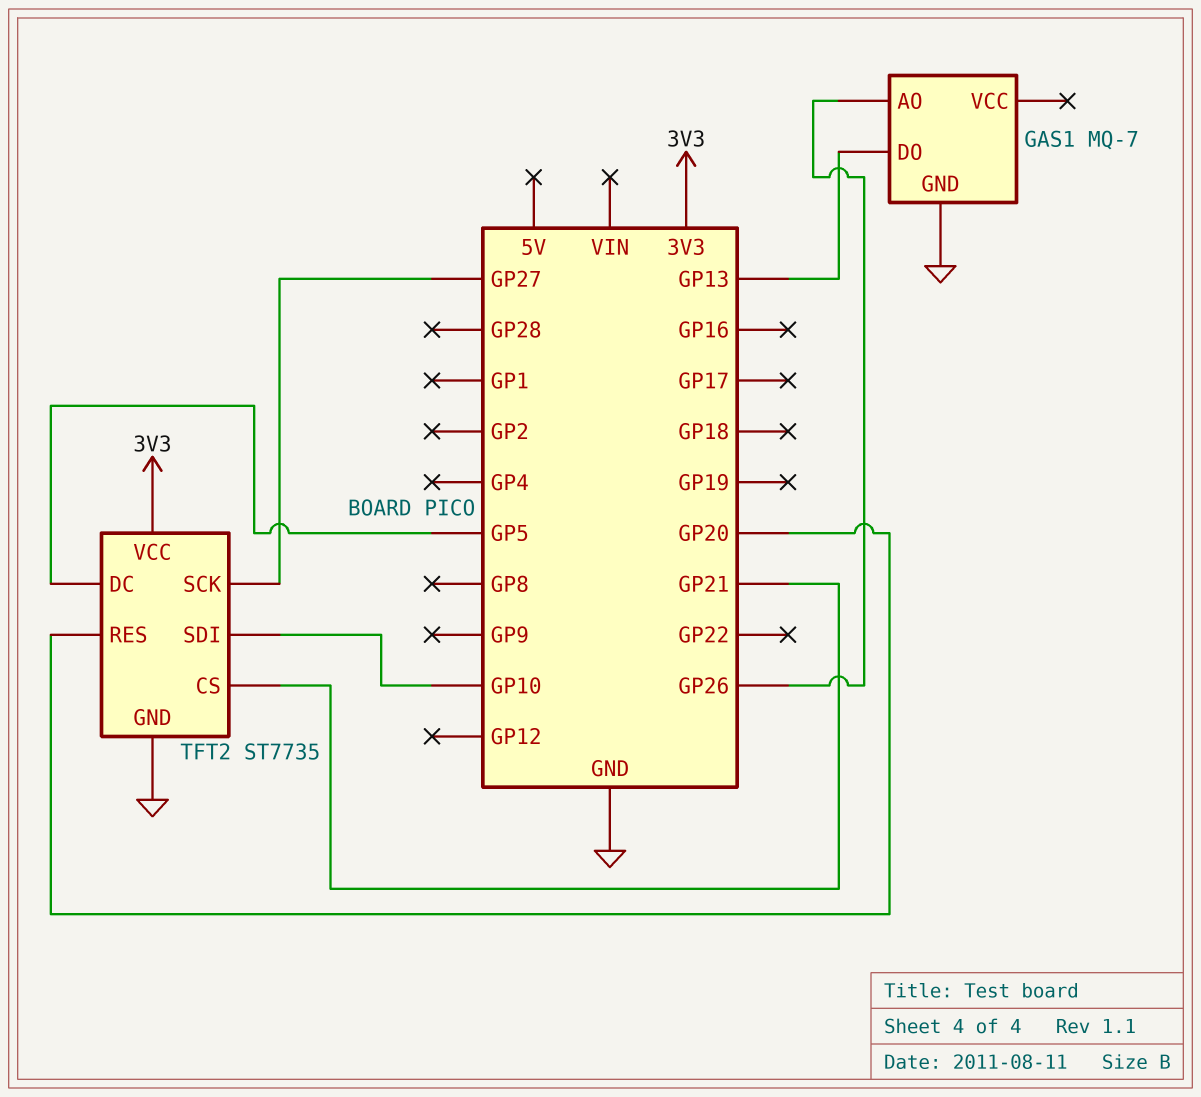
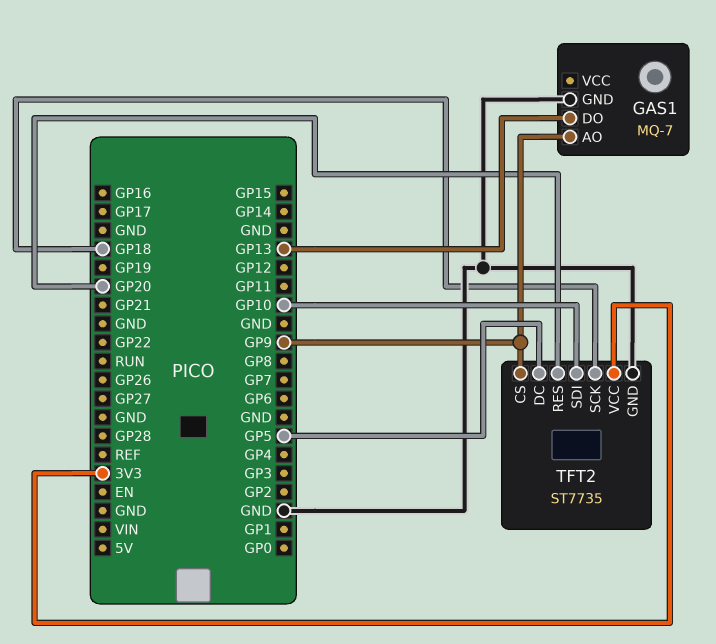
GAS1 pin AO: GP26 -> GP9
TFT2 pin CS: GP21 -> GP9
TFT2 pin SCK: GP27 -> GP18

